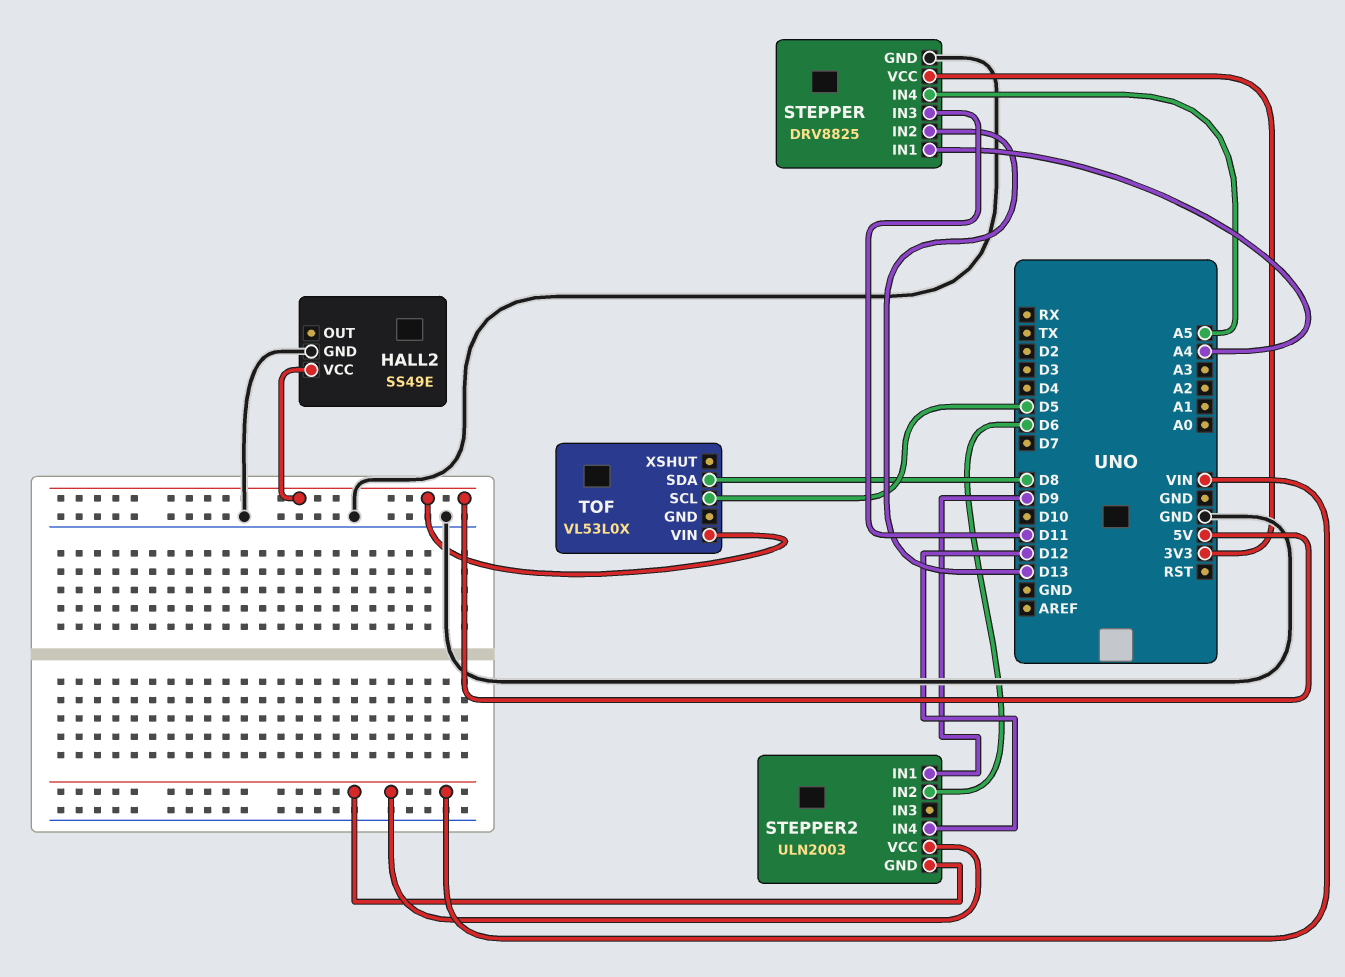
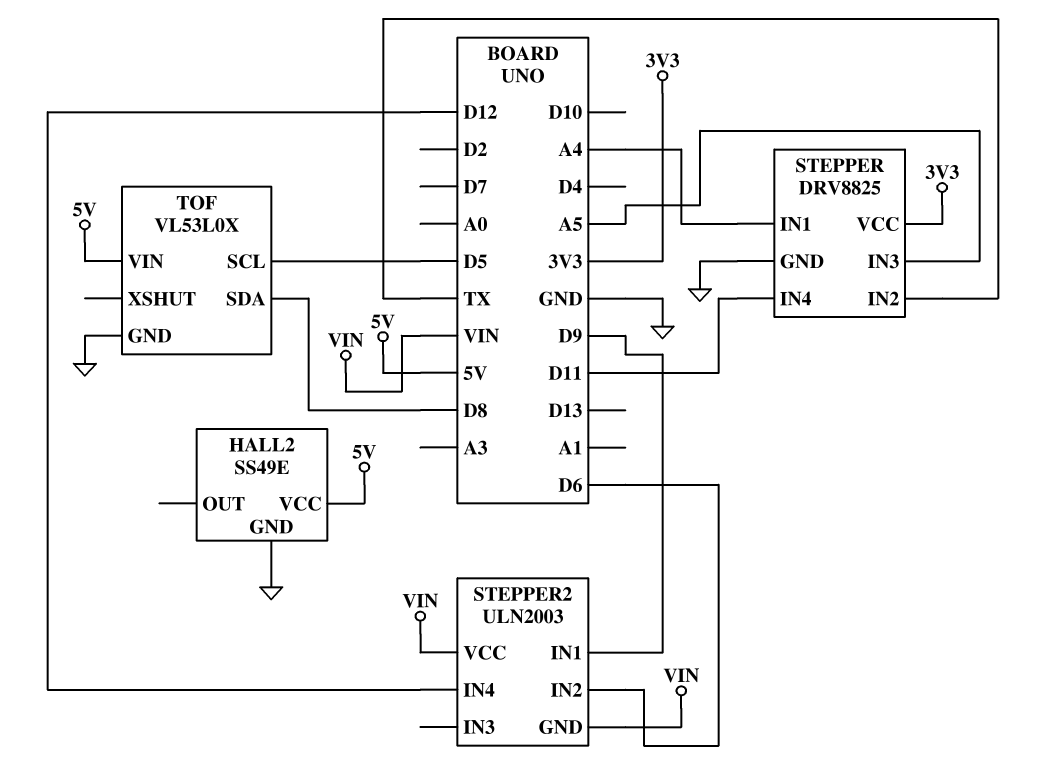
STEPPER pin IN2: D13 -> TX
STEPPER pin IN3: D11 -> A5
STEPPER pin IN4: A5 -> D11
TOF pin GND: none -> GND

